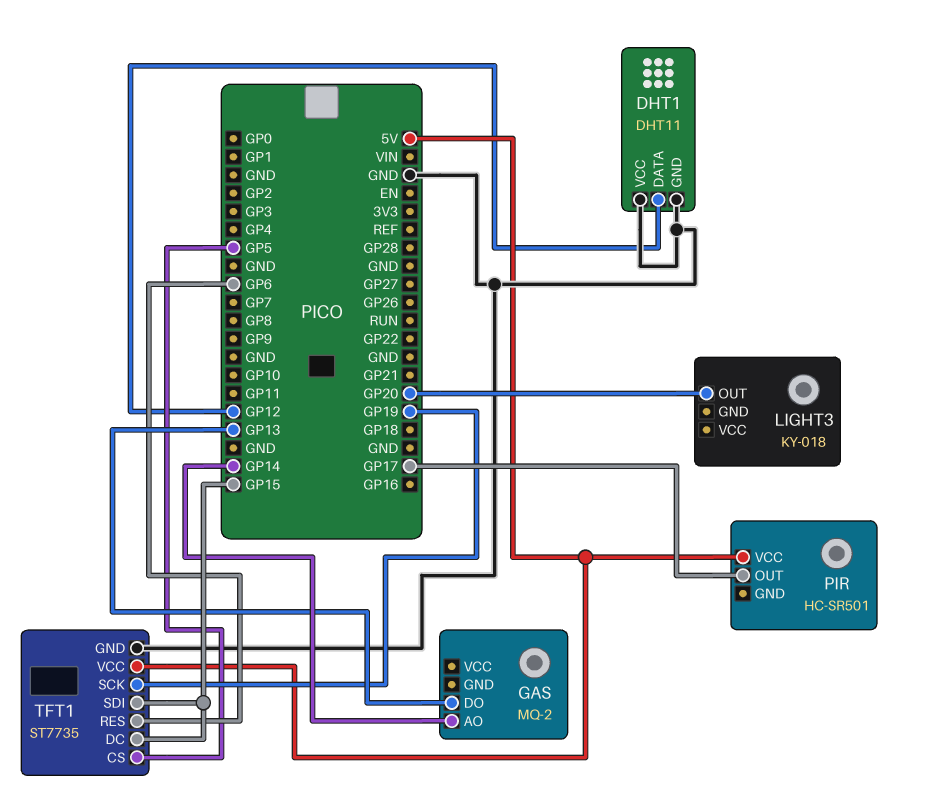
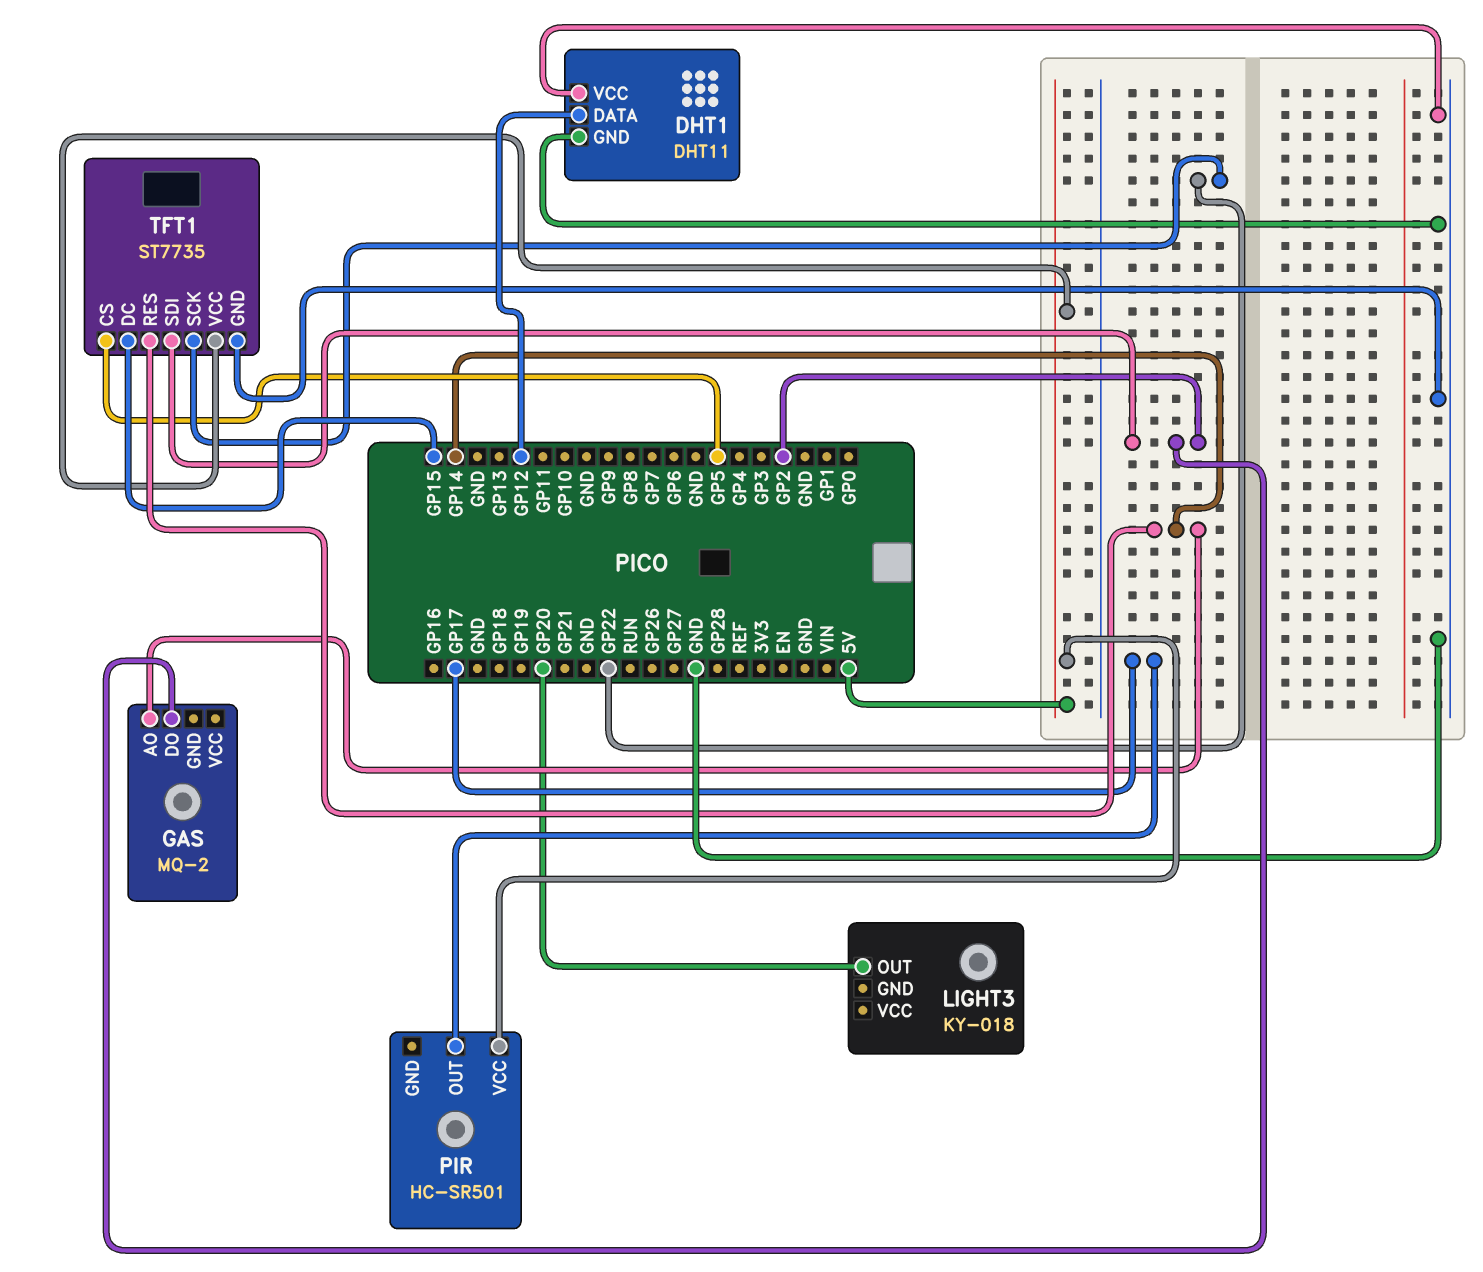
GAS pin DO: GP13 -> GP2
TFT1 pin RES: GP6 -> GP14
TFT1 pin SCK: GP19 -> GP22
TFT1 pin SDI: GP15 -> GP2

